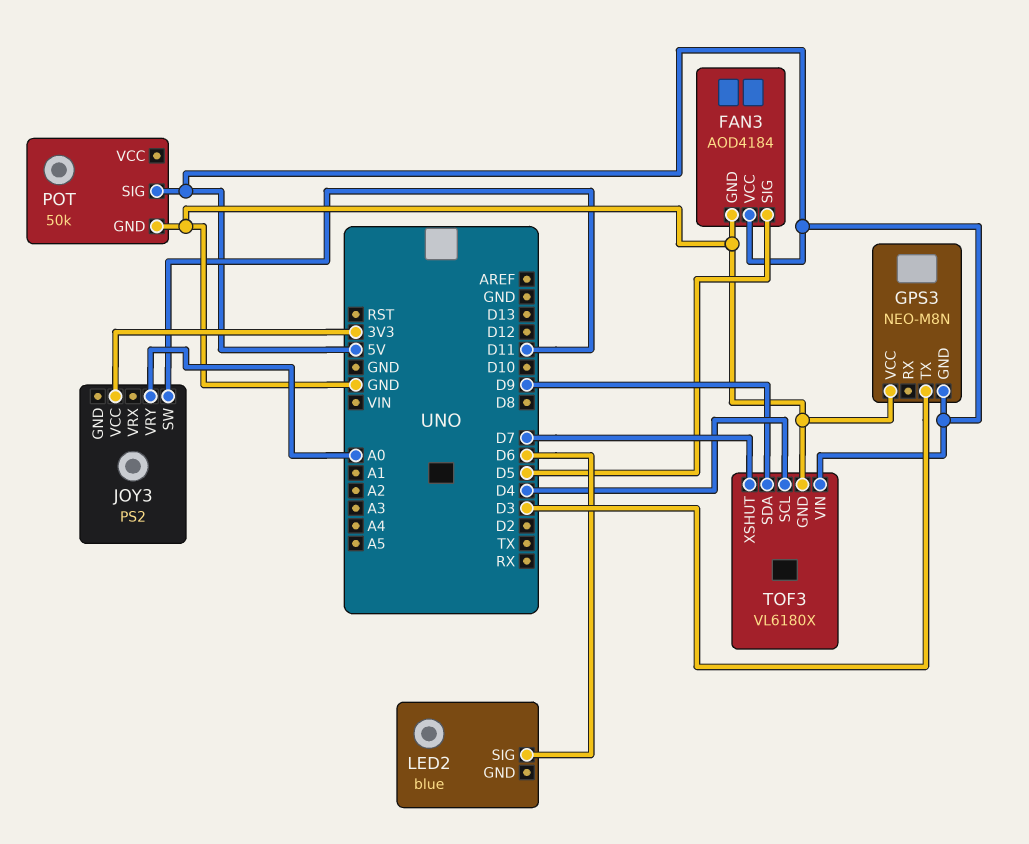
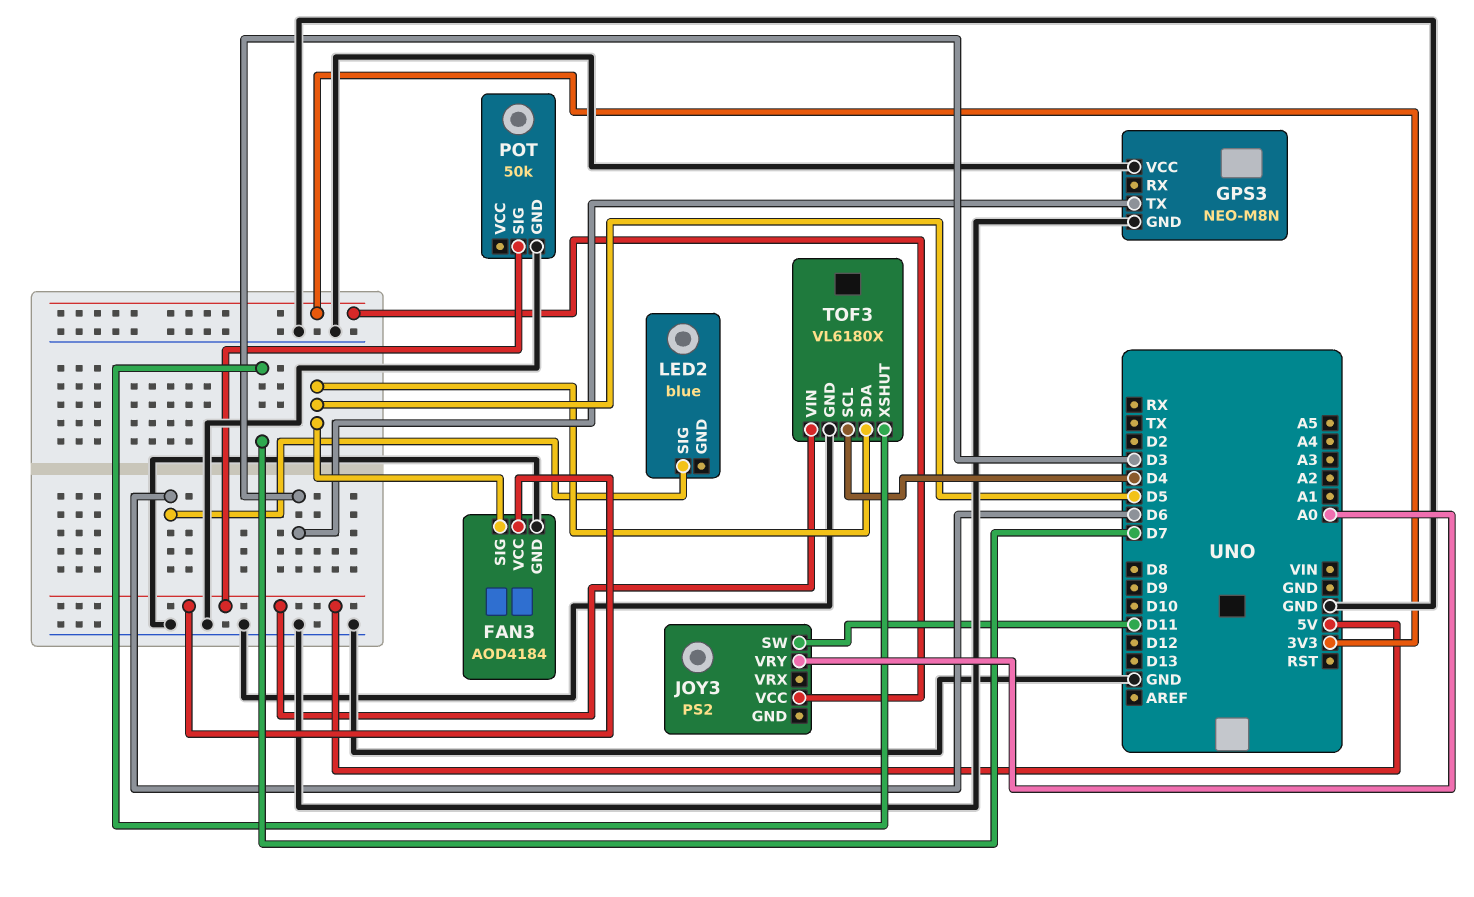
GPS3 pin GND: 5V -> GND
TOF3 pin SDA: D9 -> D5

